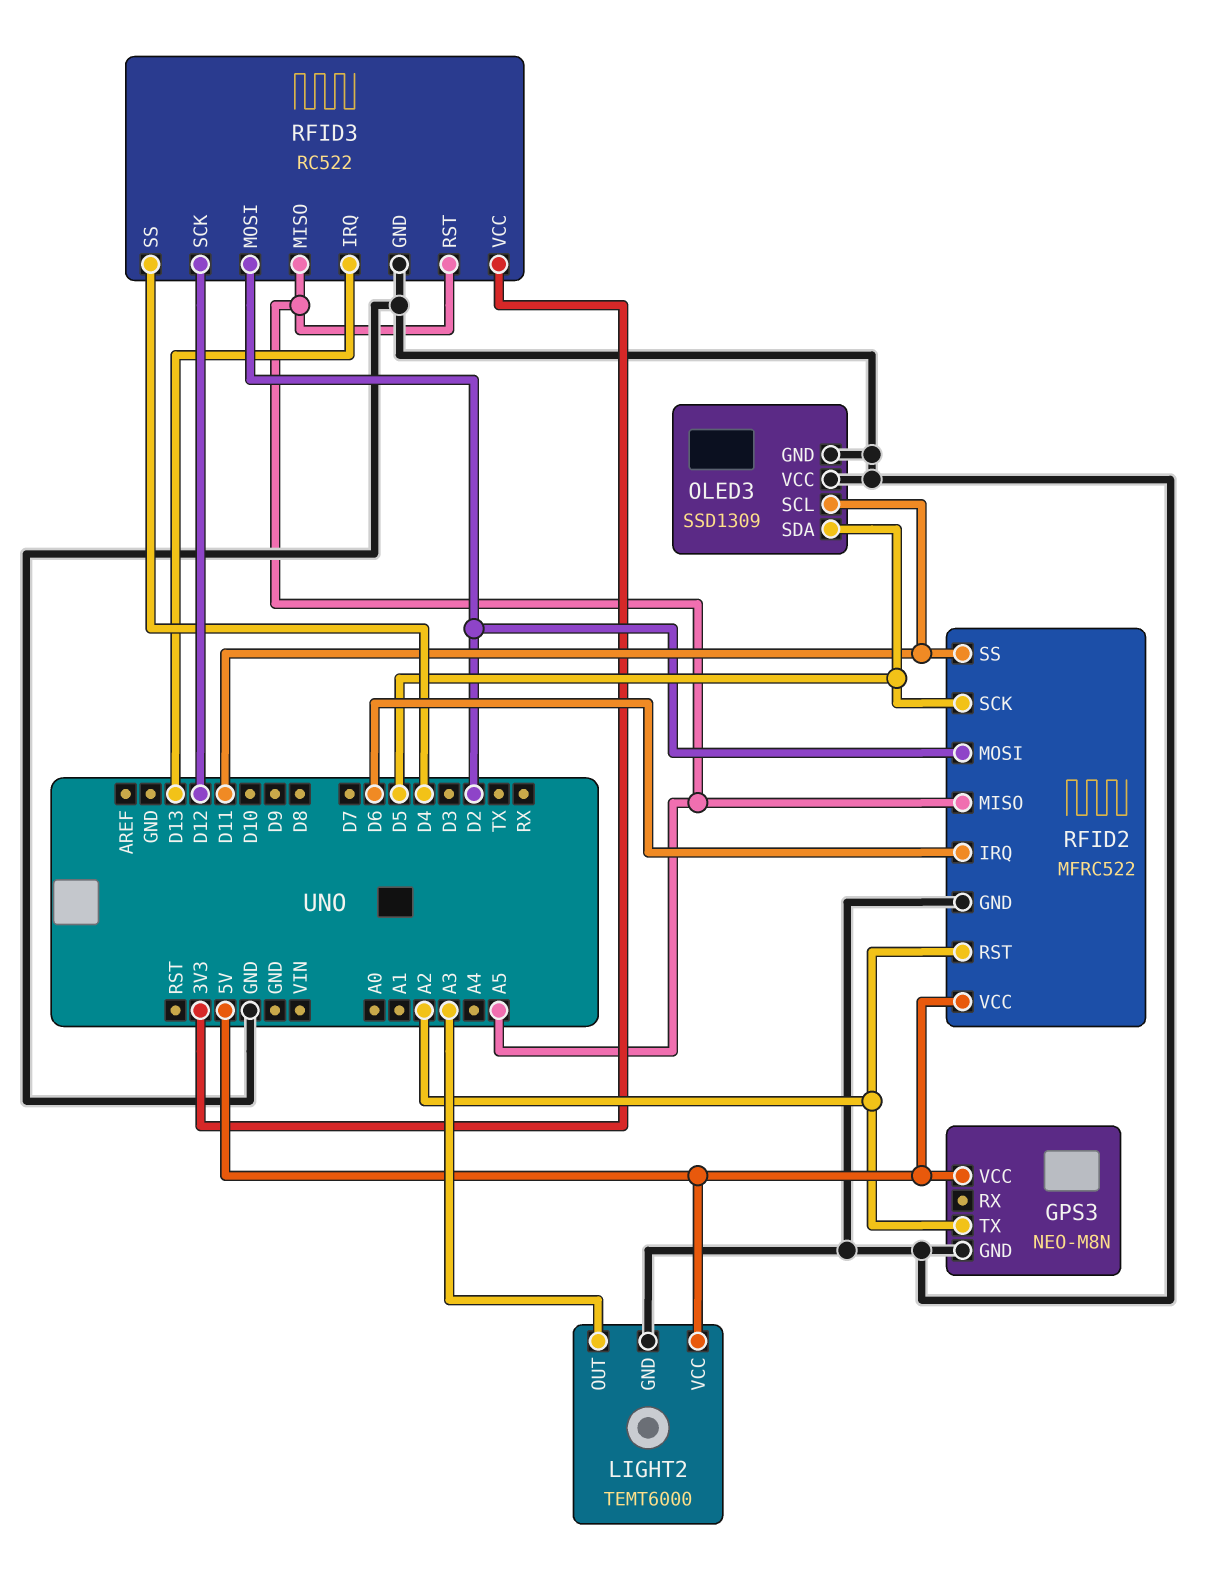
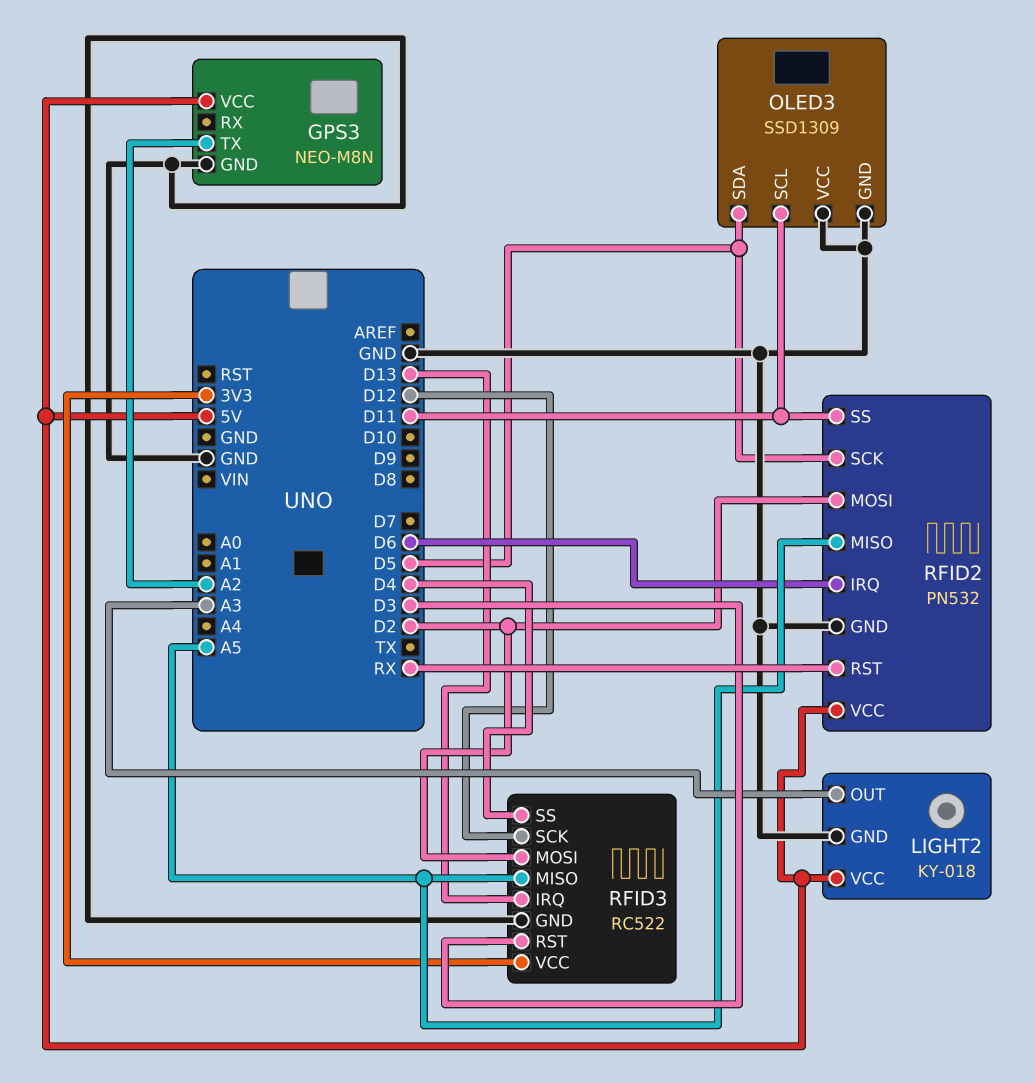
LIGHT2: TEMT6000 -> KY-018
RFID2: MFRC522 -> PN532
RFID2 pin RST: A2 -> RX
RFID3 pin RST: A5 -> D3

